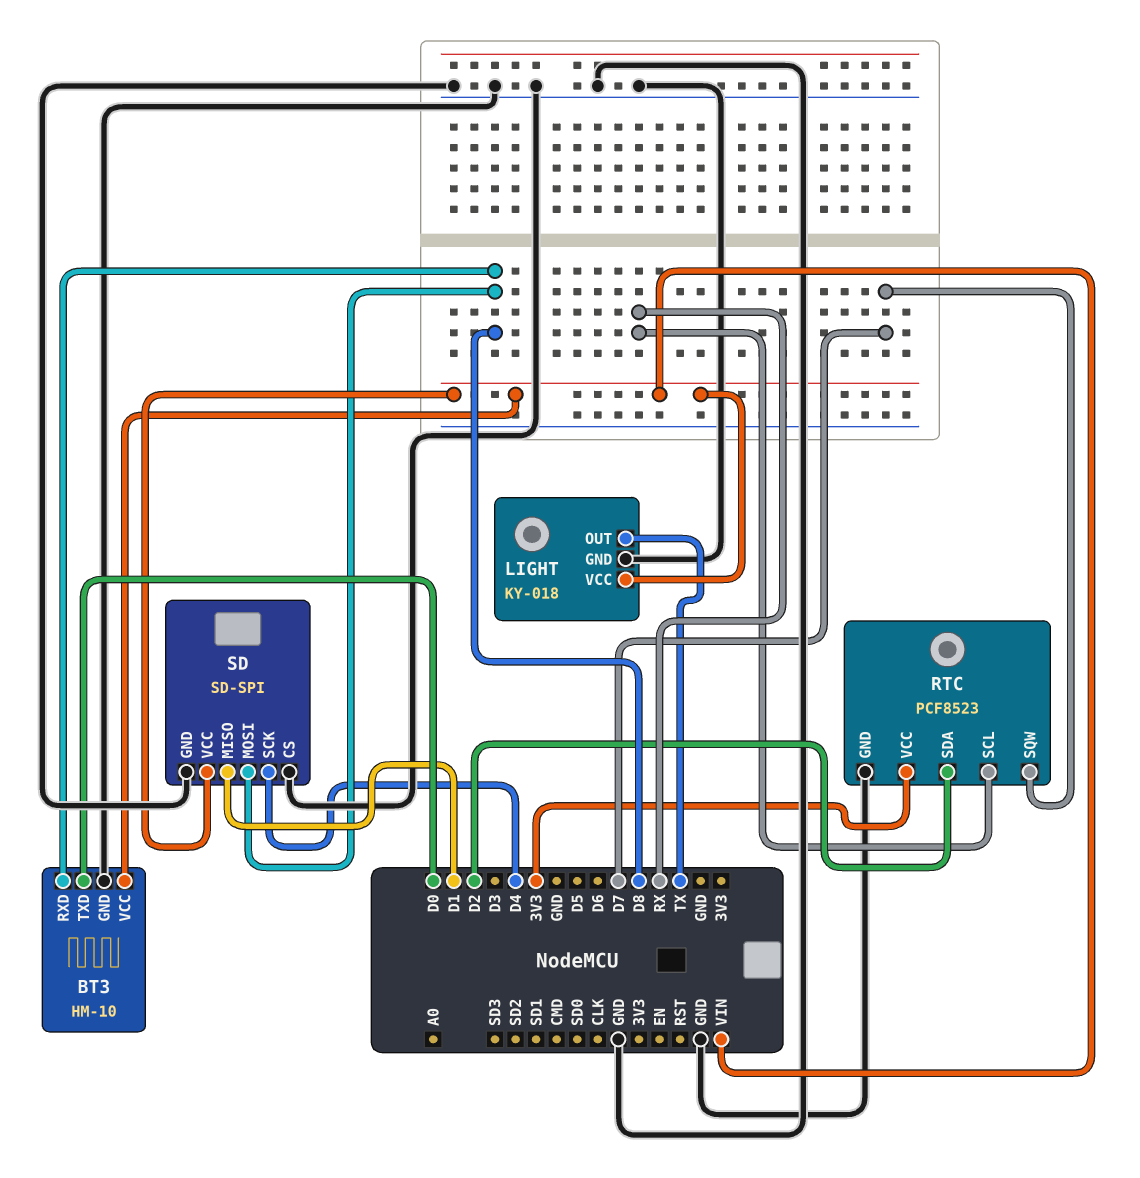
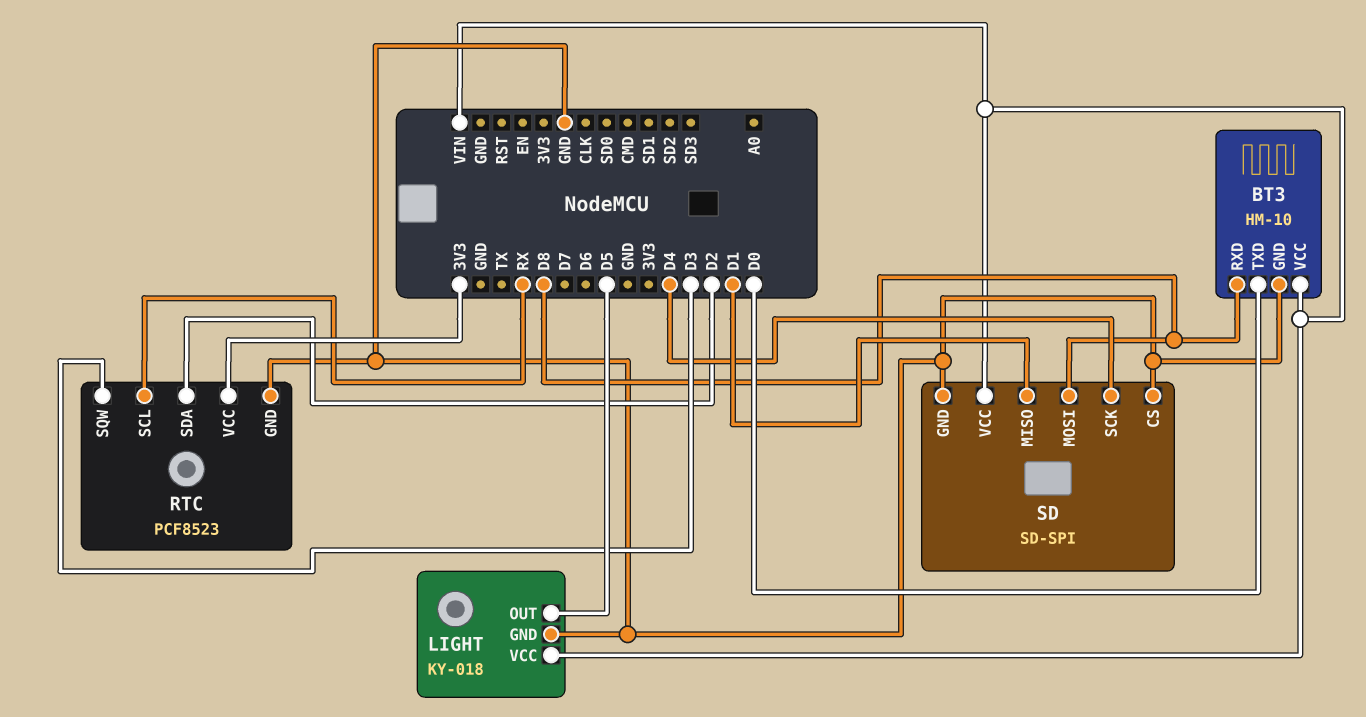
LIGHT pin OUT: TX -> D5
RTC pin SQW: D7 -> D3

